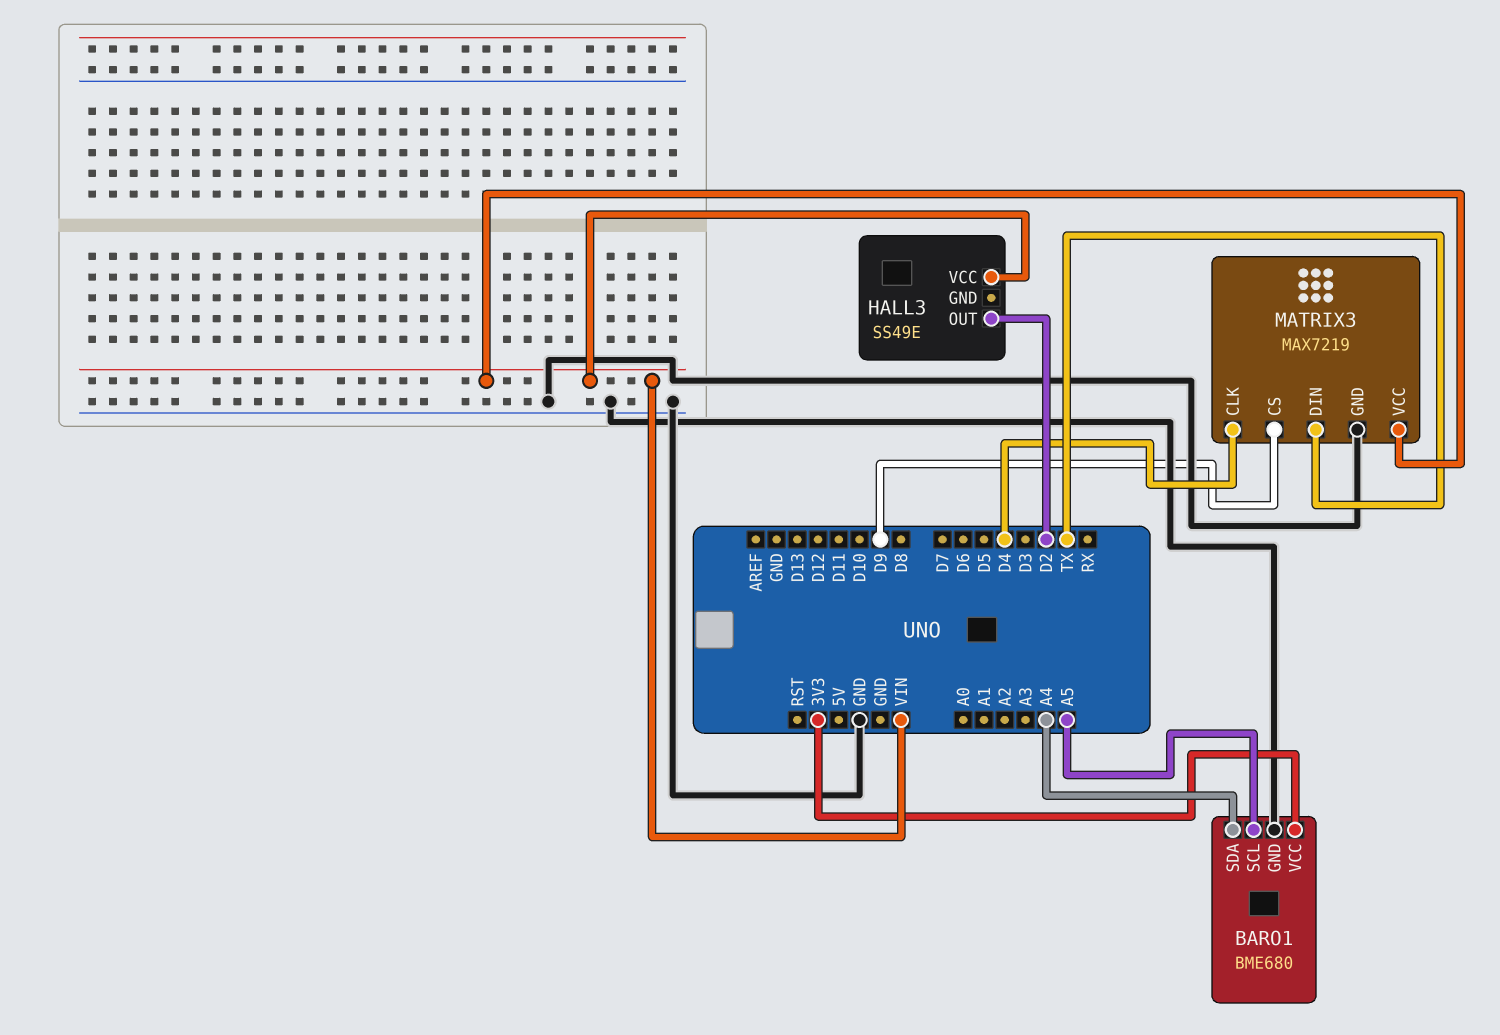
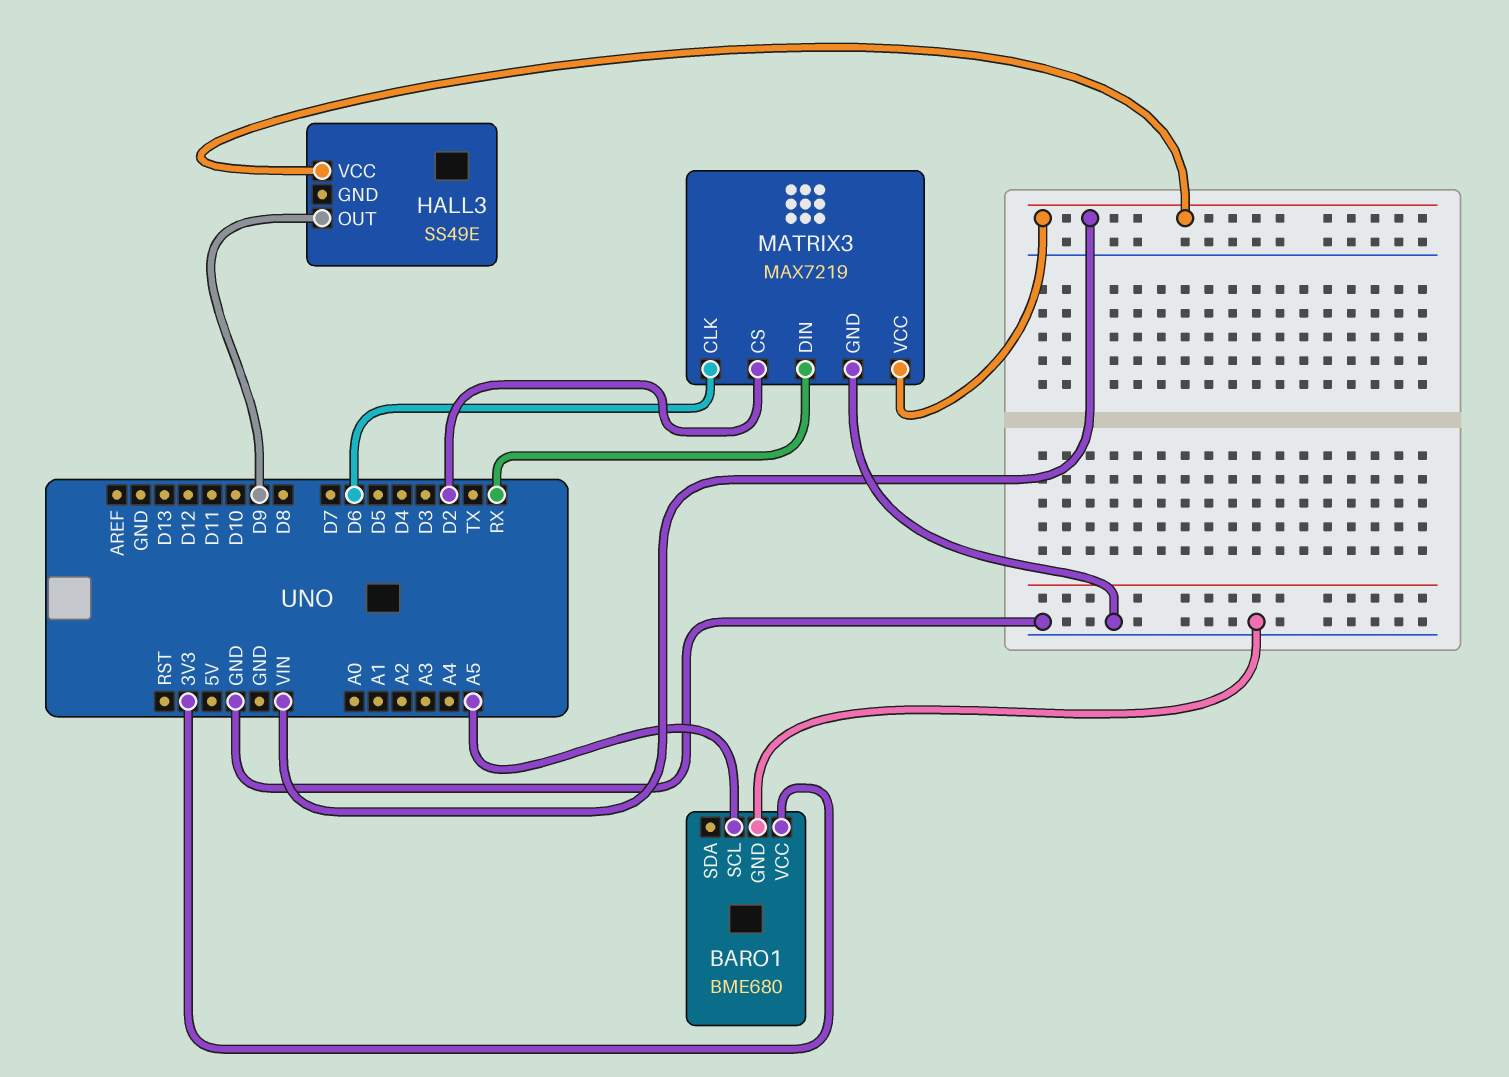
BARO1 pin SDA: A4 -> none
HALL3 pin OUT: D2 -> D9
MATRIX3 pin CLK: D4 -> D6
MATRIX3 pin CS: D9 -> D2
MATRIX3 pin DIN: TX -> RX

